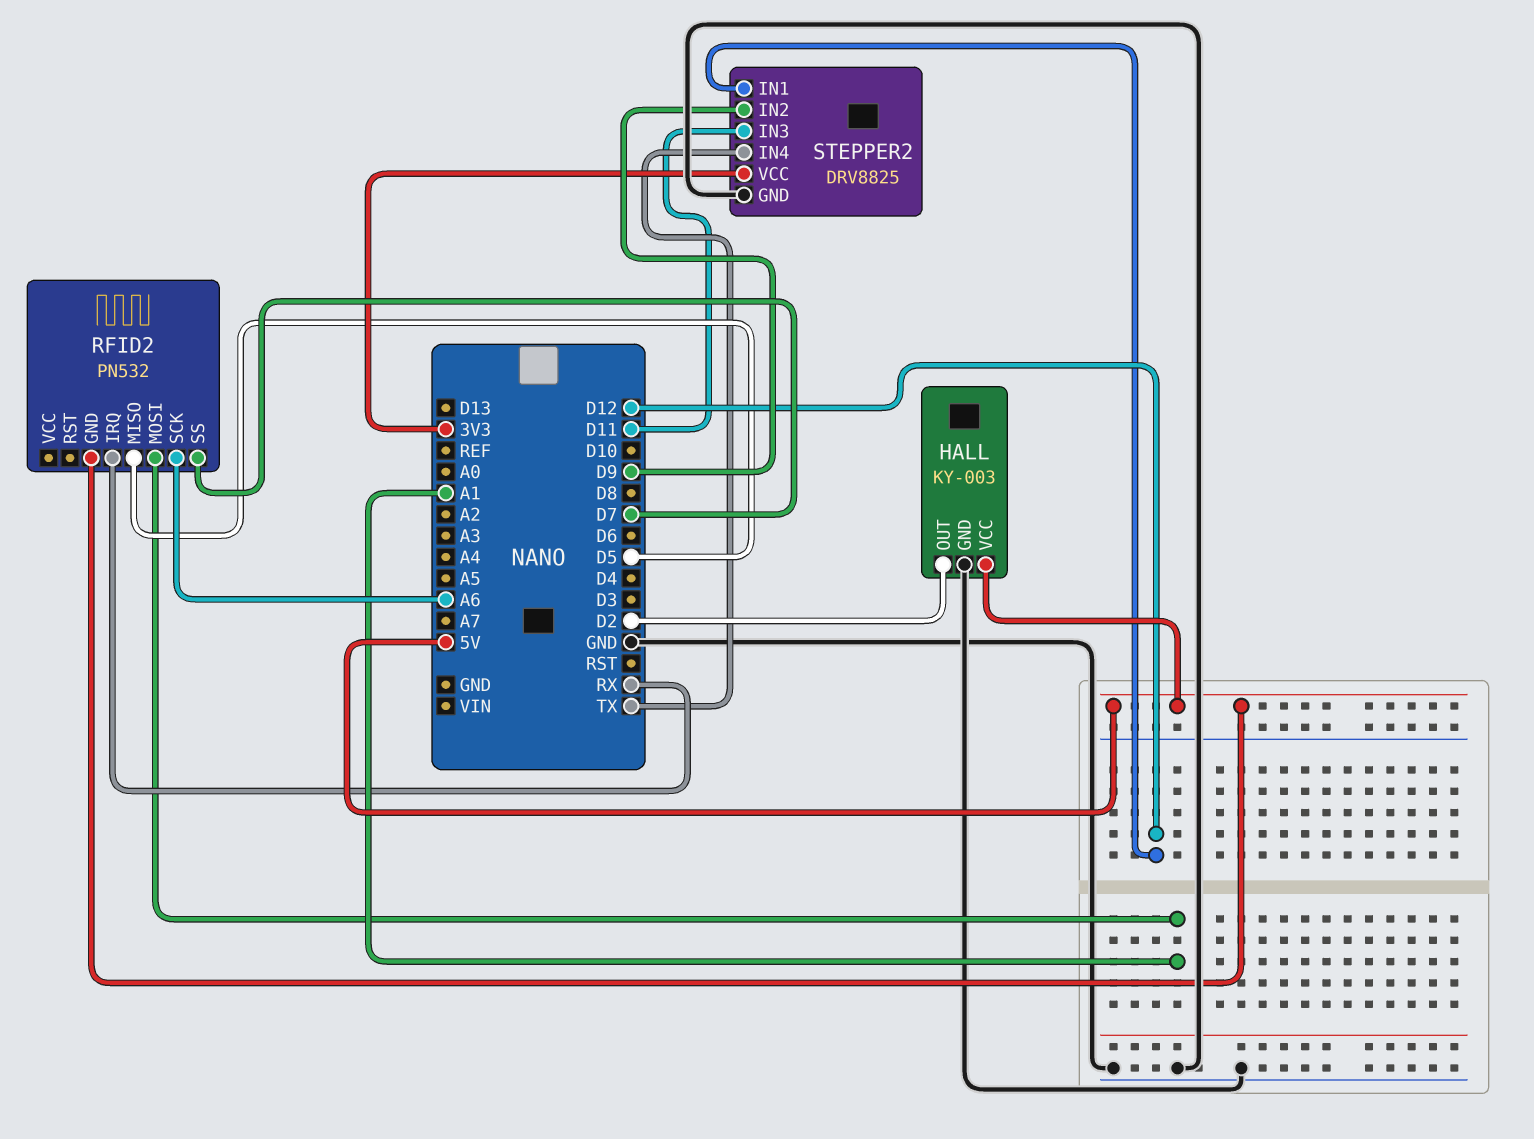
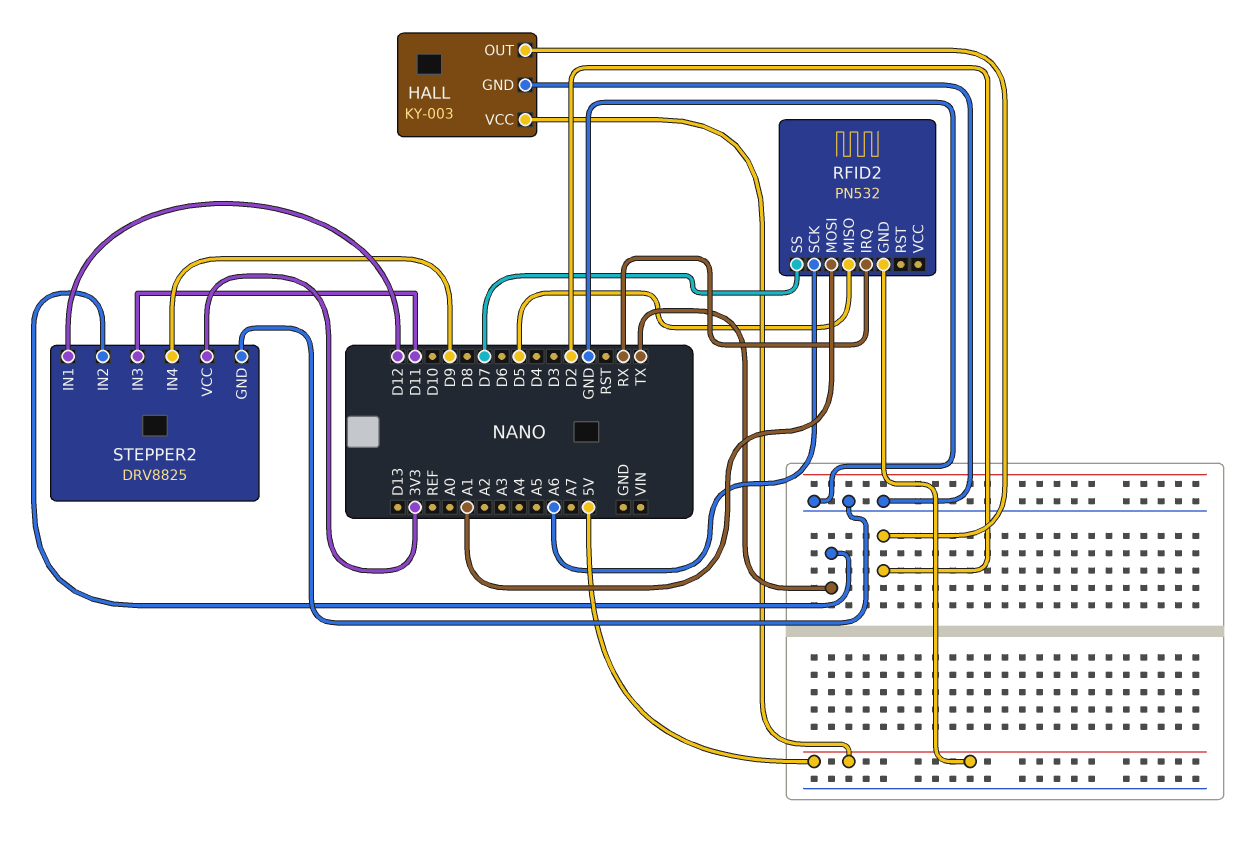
STEPPER2 pin IN2: D9 -> TX
STEPPER2 pin IN4: TX -> D9

